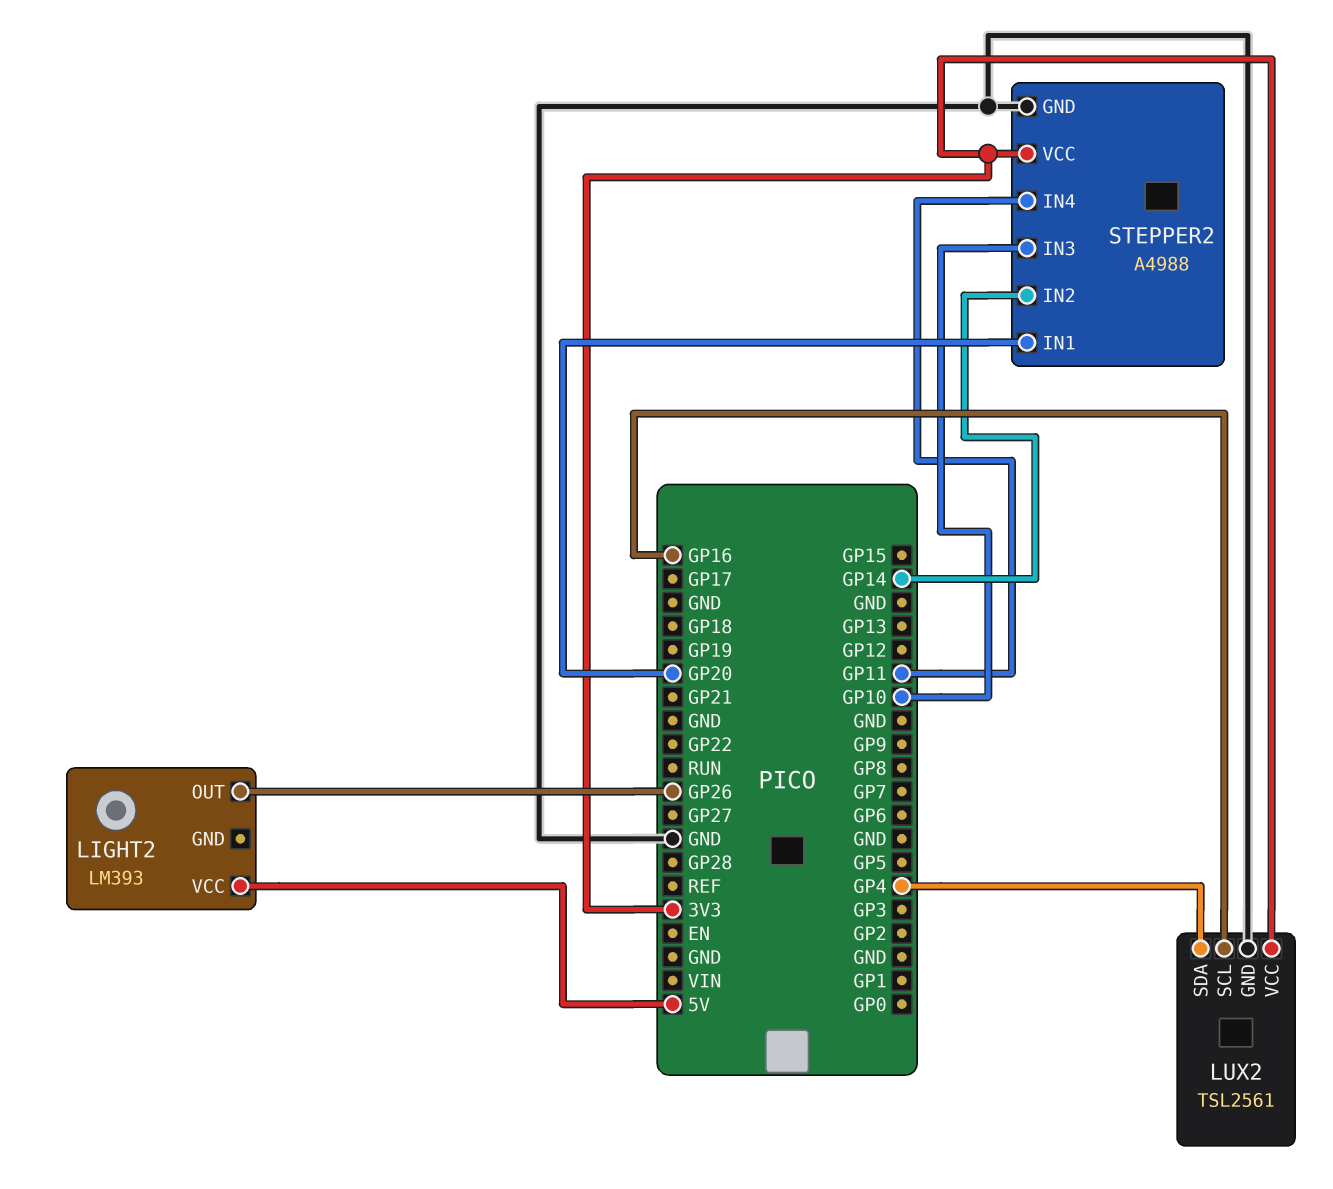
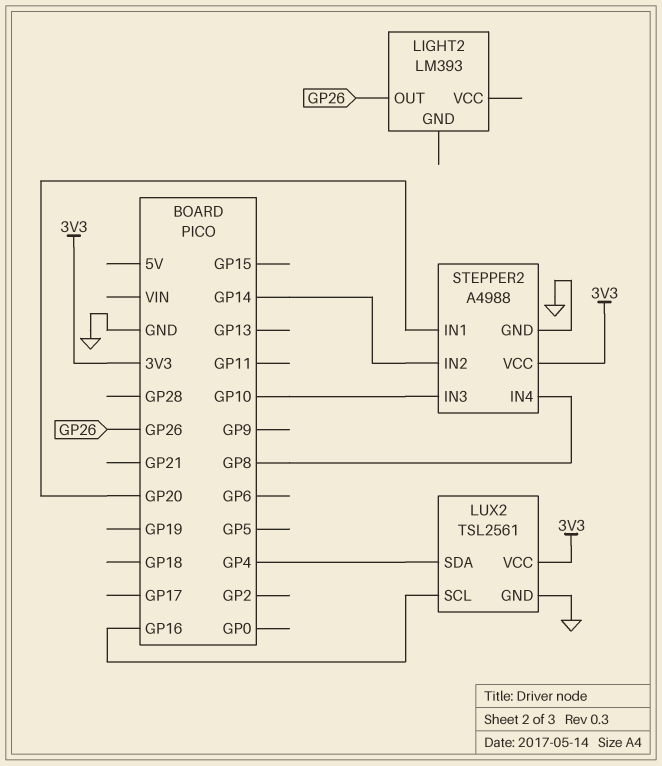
LIGHT2 pin VCC: 5V -> none
STEPPER2 pin IN4: GP11 -> GP8

